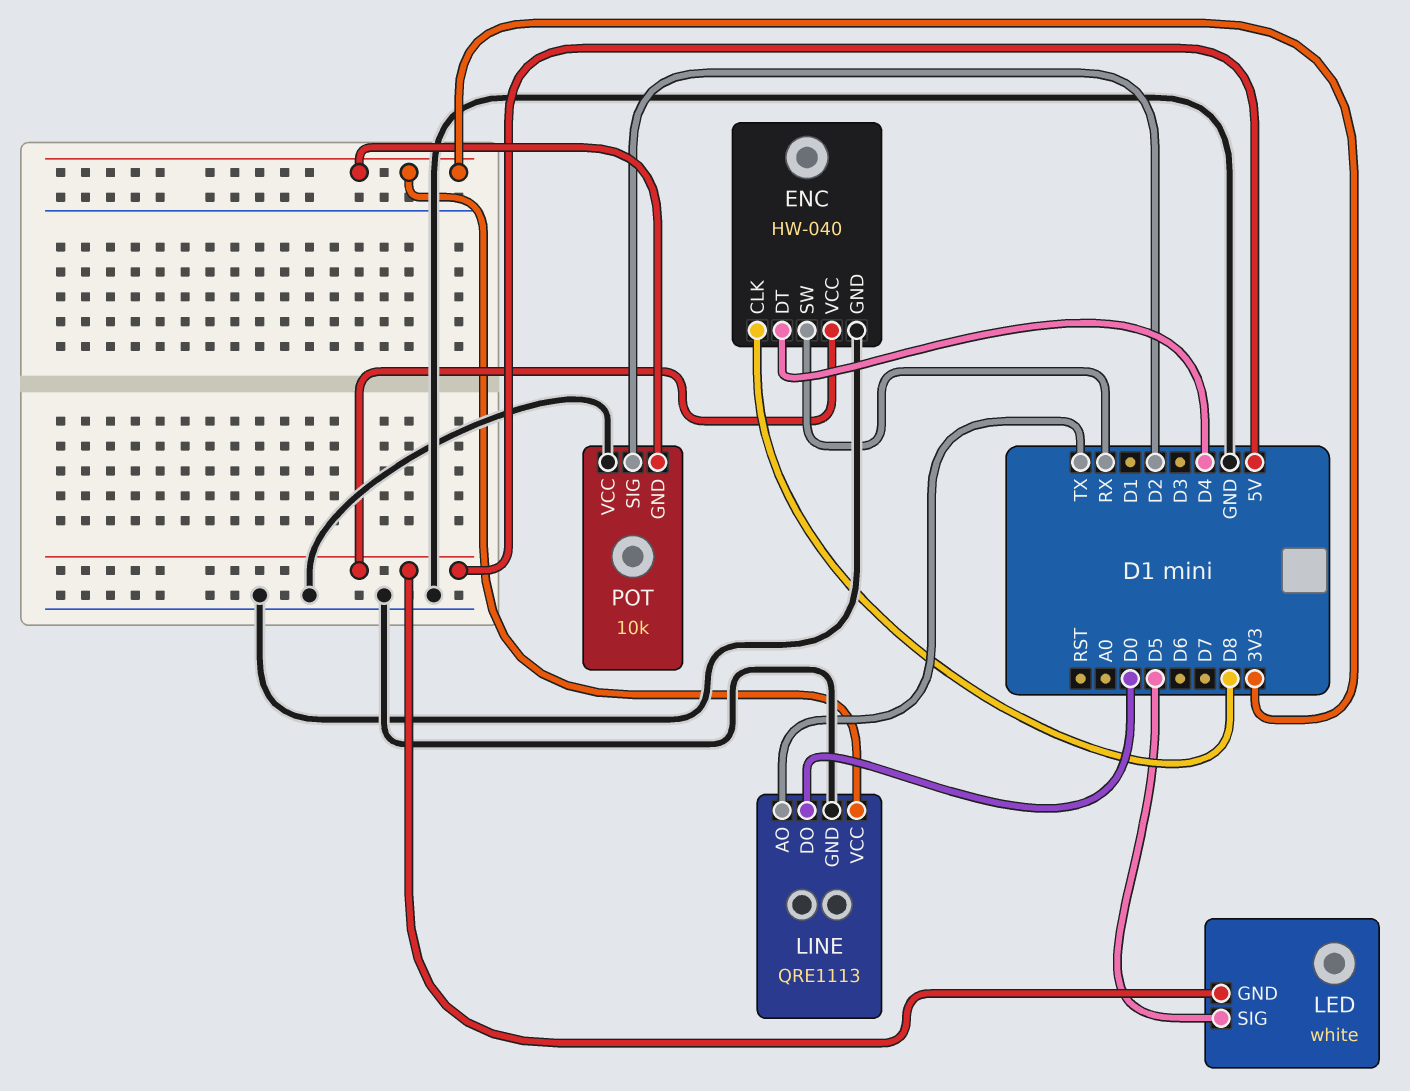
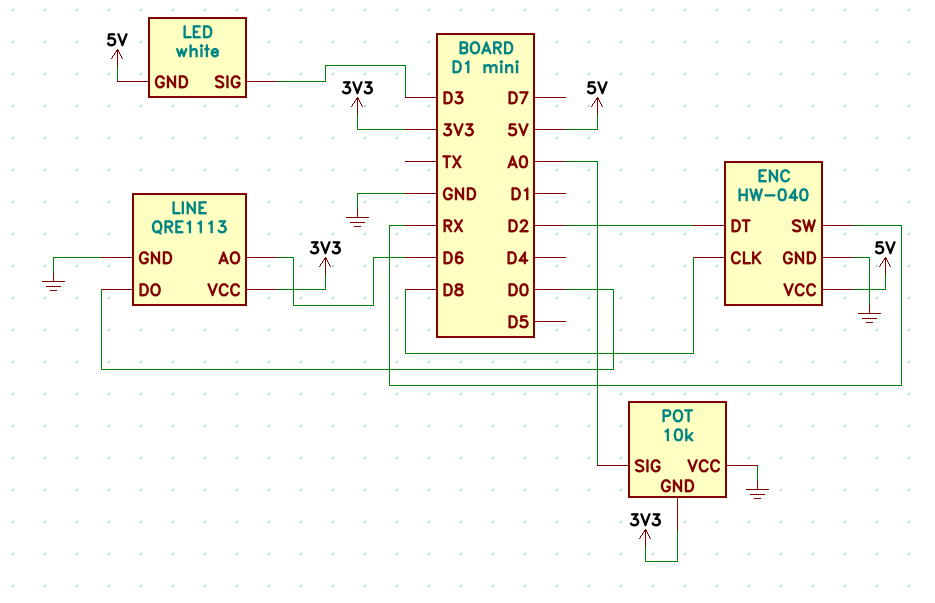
ENC pin DT: D4 -> D2
LED pin SIG: D5 -> D3
LINE pin AO: TX -> D6
POT pin SIG: D2 -> A0

